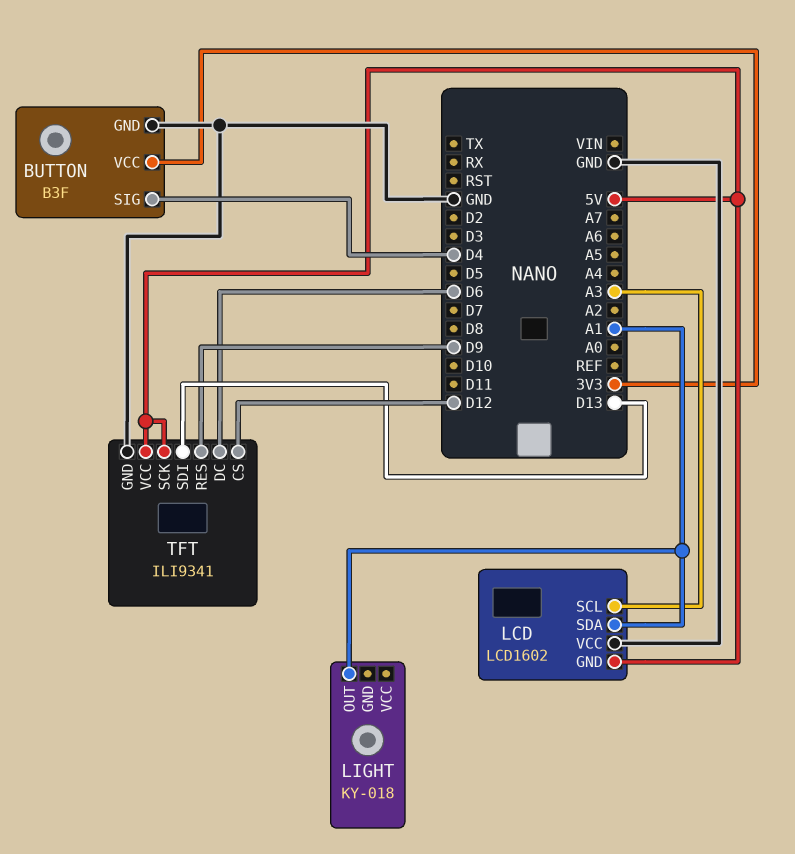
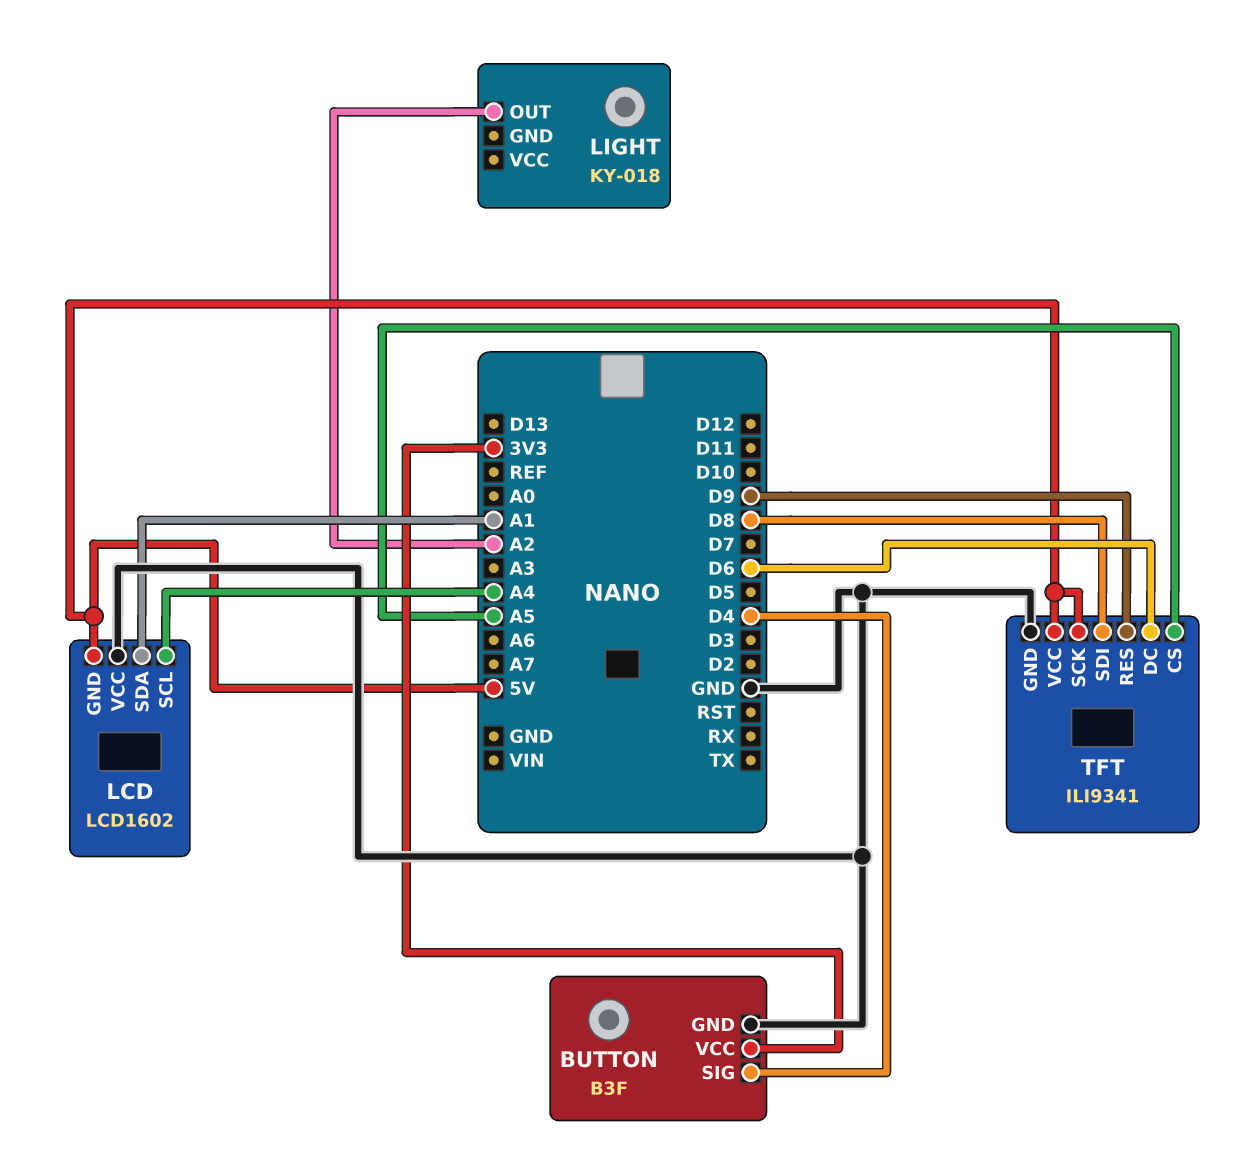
LCD pin SCL: A3 -> A4
LIGHT pin OUT: A1 -> A2
TFT pin CS: D12 -> A5
TFT pin SDI: D13 -> D8

